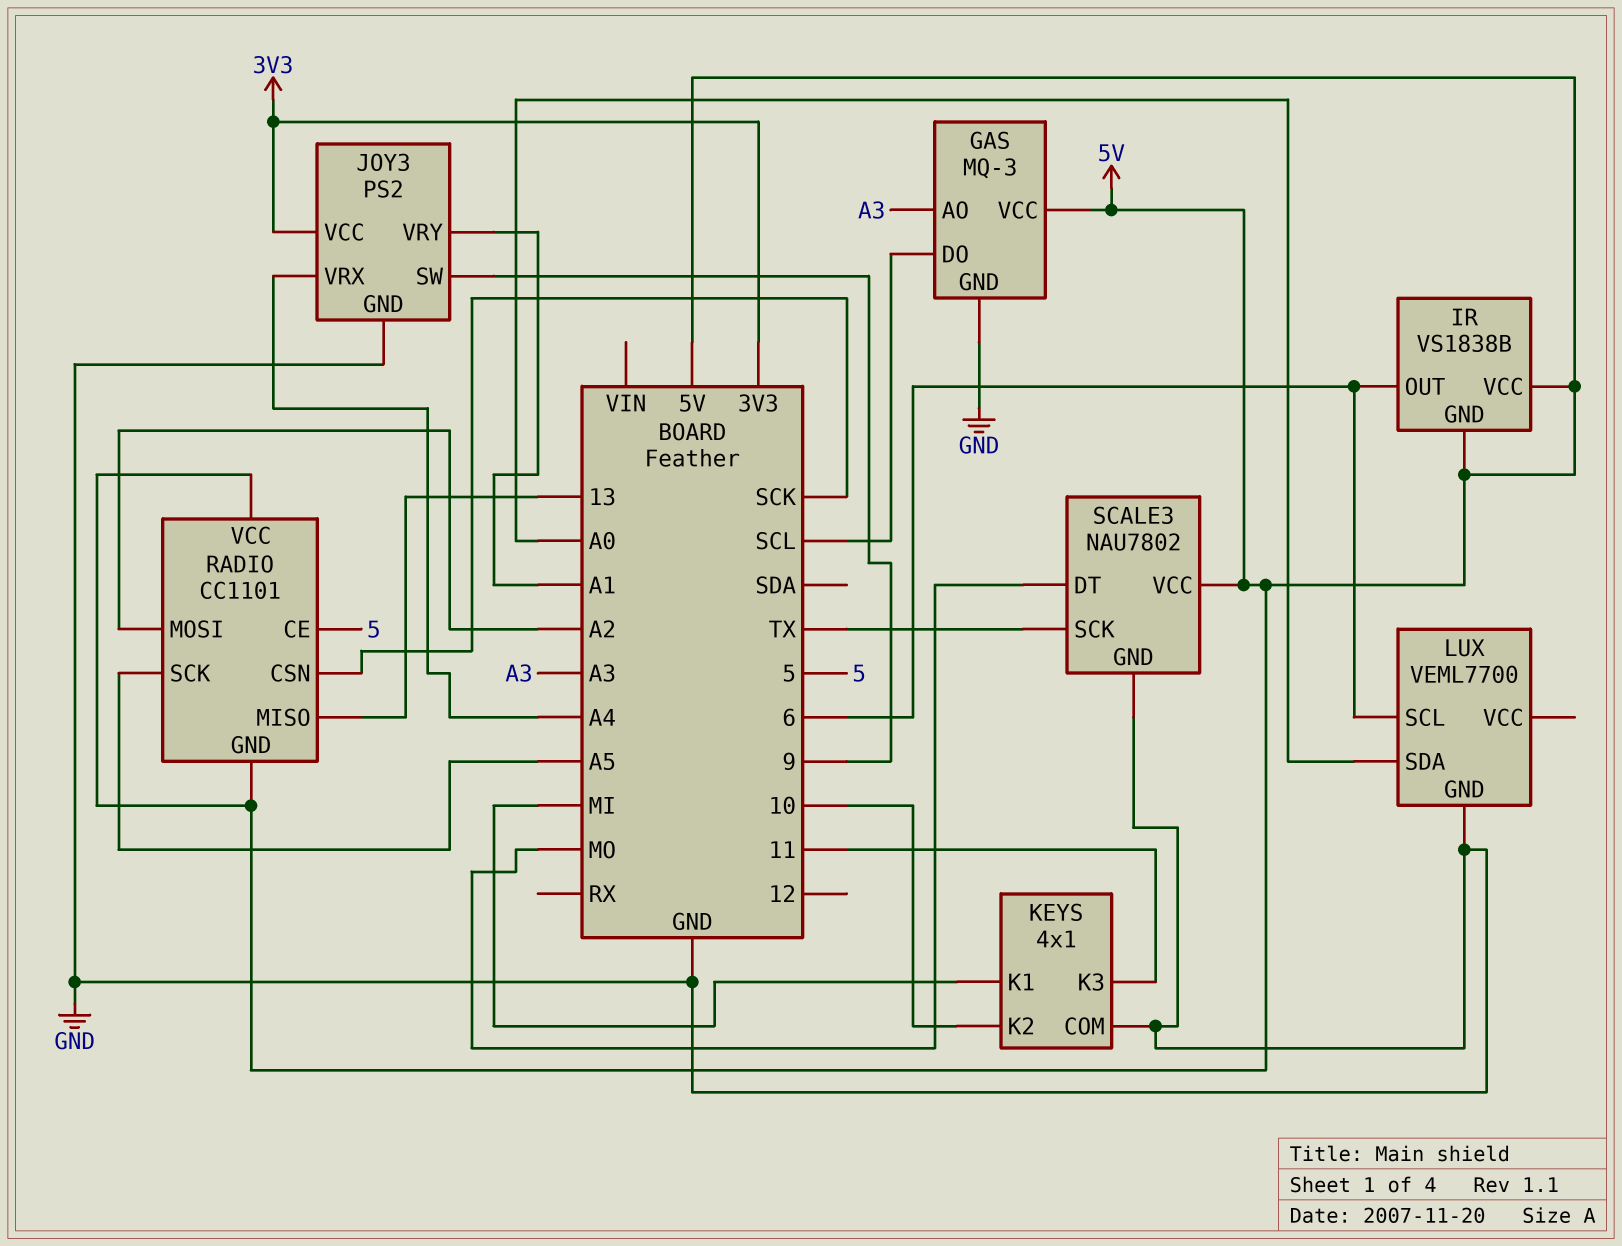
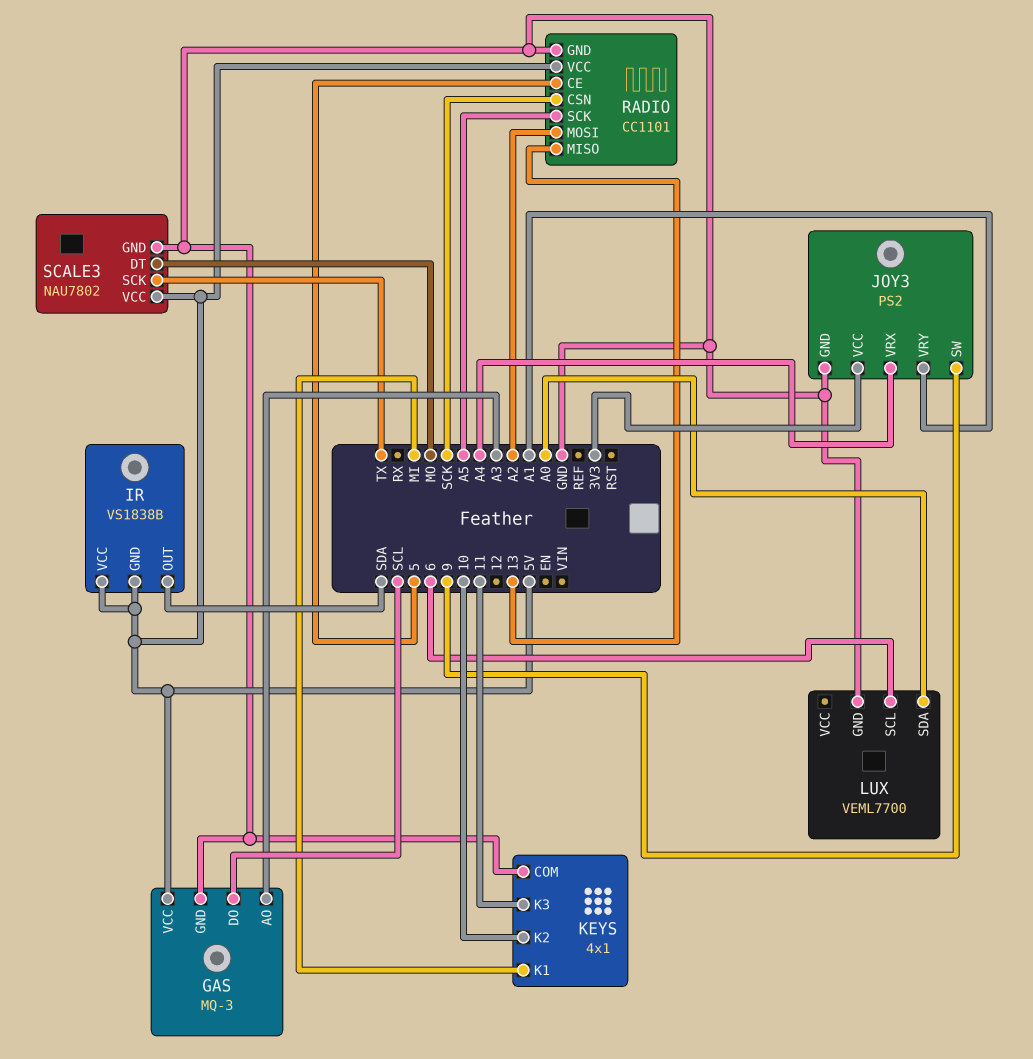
IR pin OUT: 6 -> SDA
RADIO pin GND: 5V -> GND

